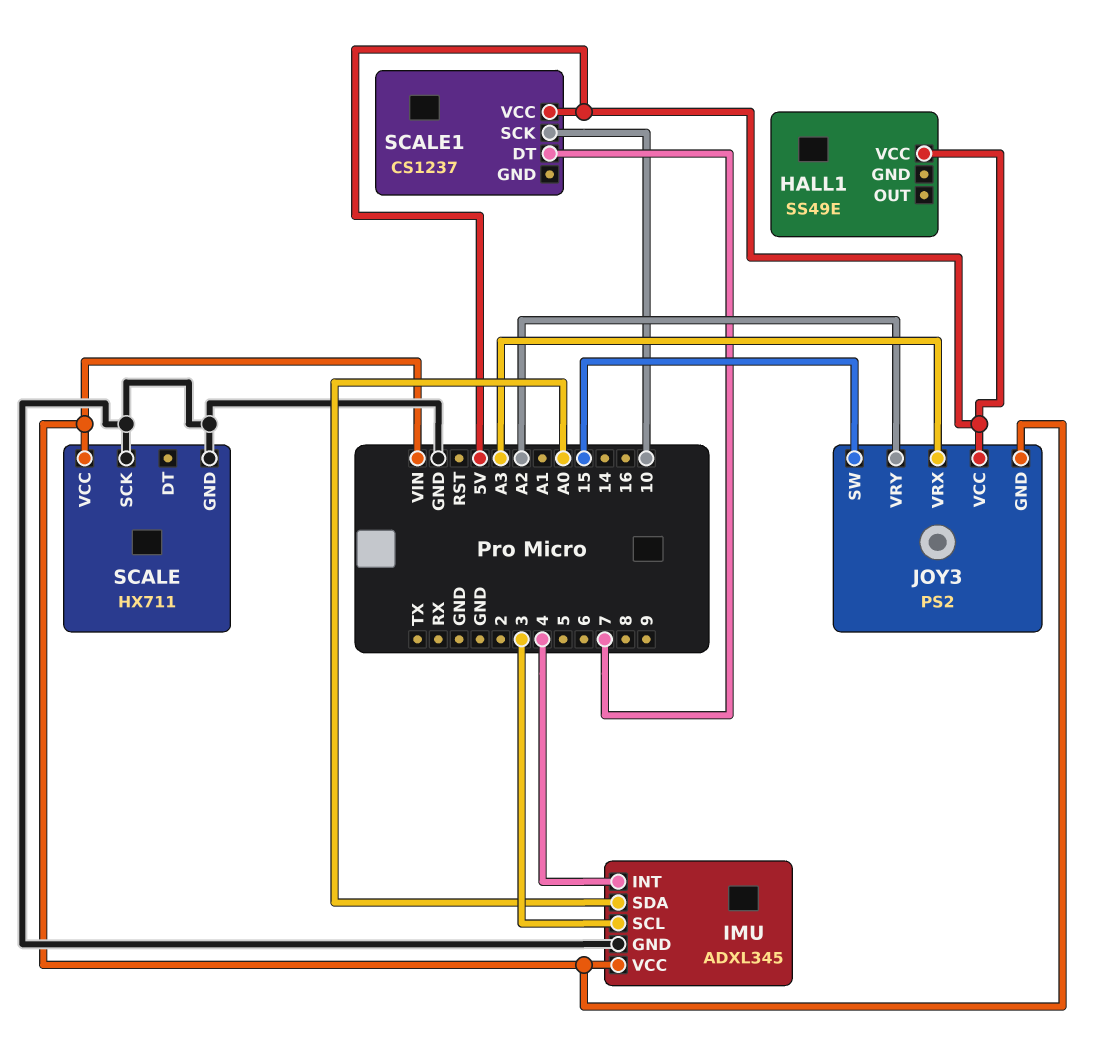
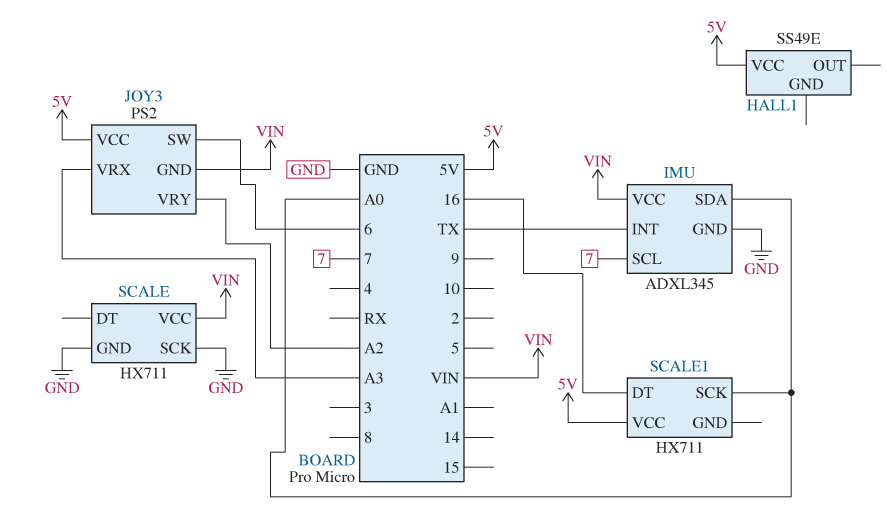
IMU pin INT: 4 -> TX
IMU pin SCL: 3 -> 7
JOY3 pin SW: 15 -> 6
SCALE1: CS1237 -> HX711
SCALE1 pin DT: 7 -> 16
SCALE1 pin SCK: 10 -> A0

